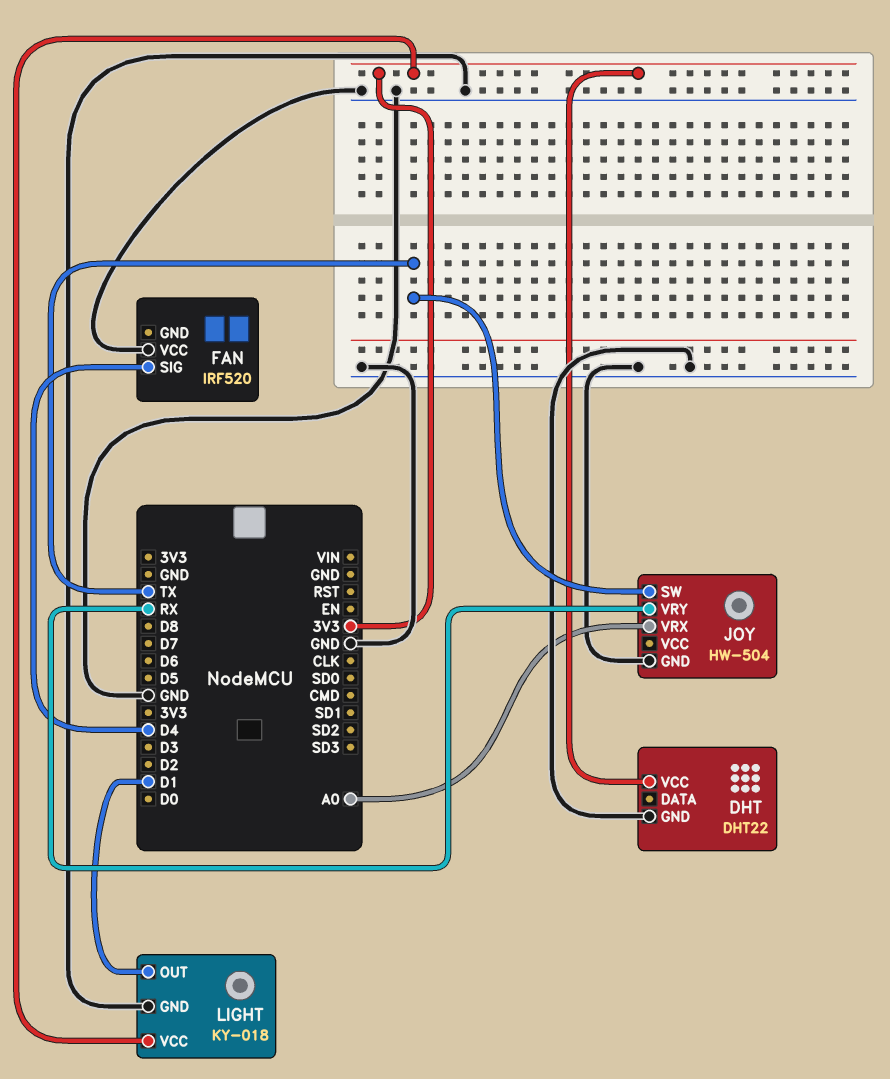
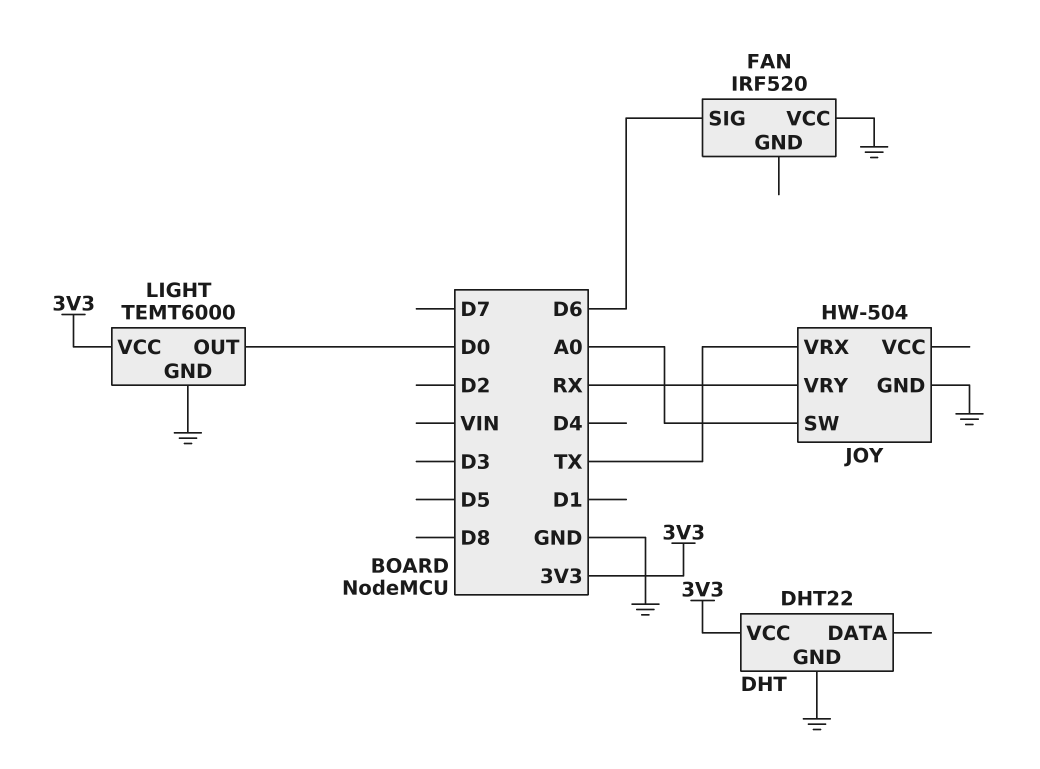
FAN pin SIG: D4 -> D6
JOY pin SW: TX -> A0
JOY pin VRX: A0 -> TX
LIGHT: KY-018 -> TEMT6000
LIGHT pin OUT: D1 -> D0

